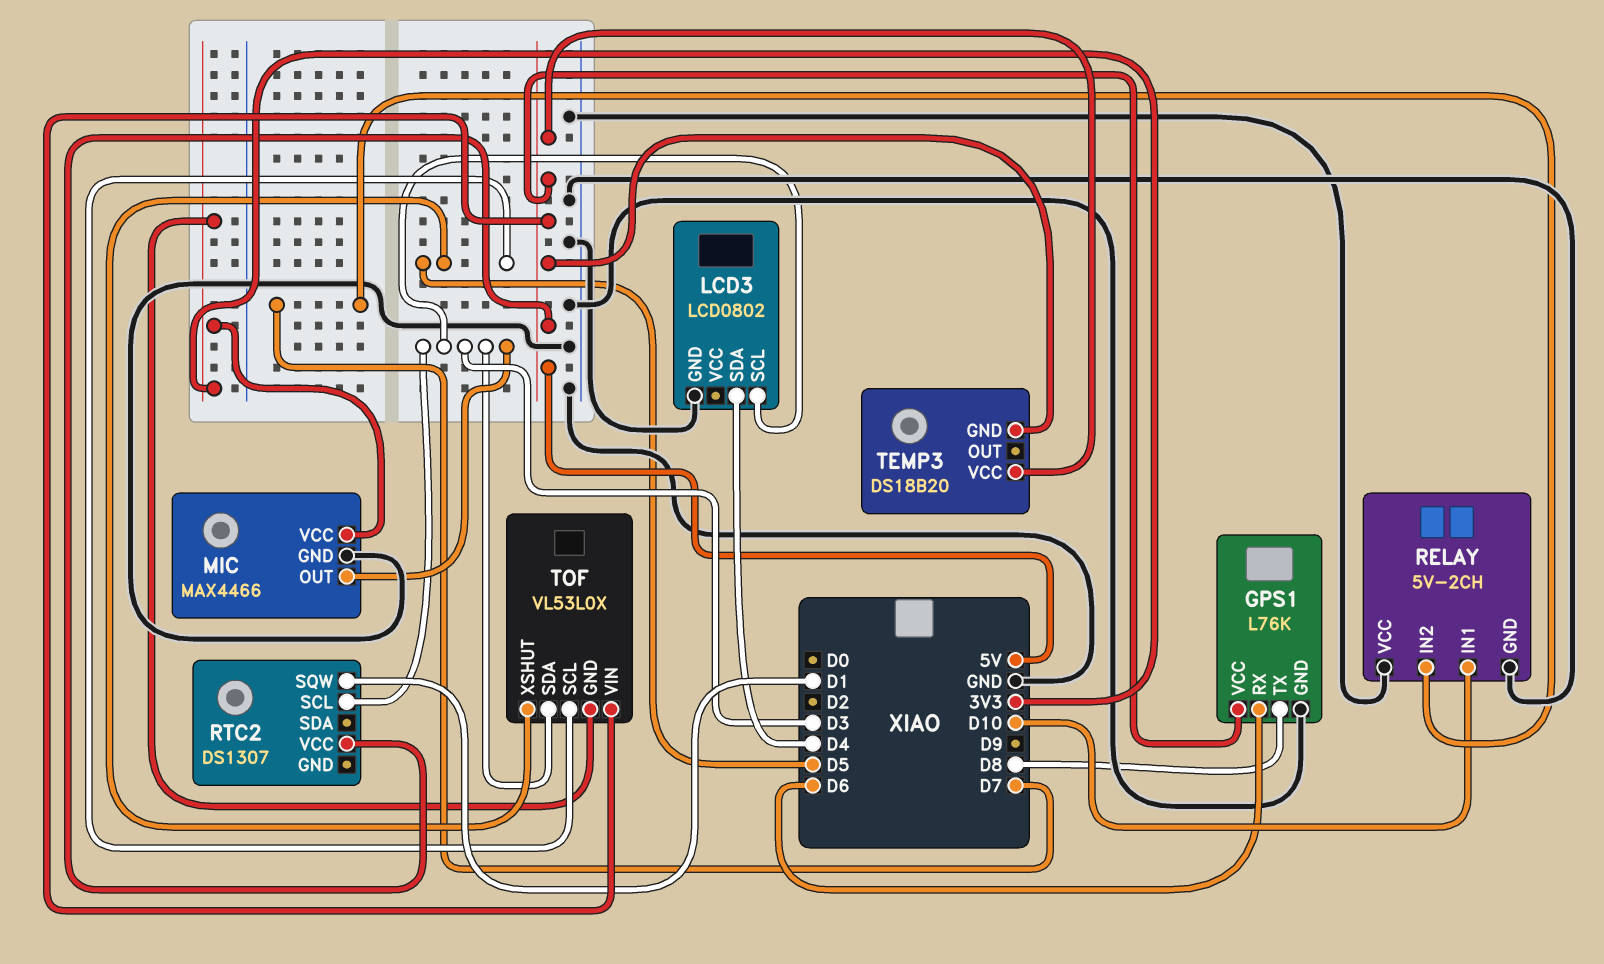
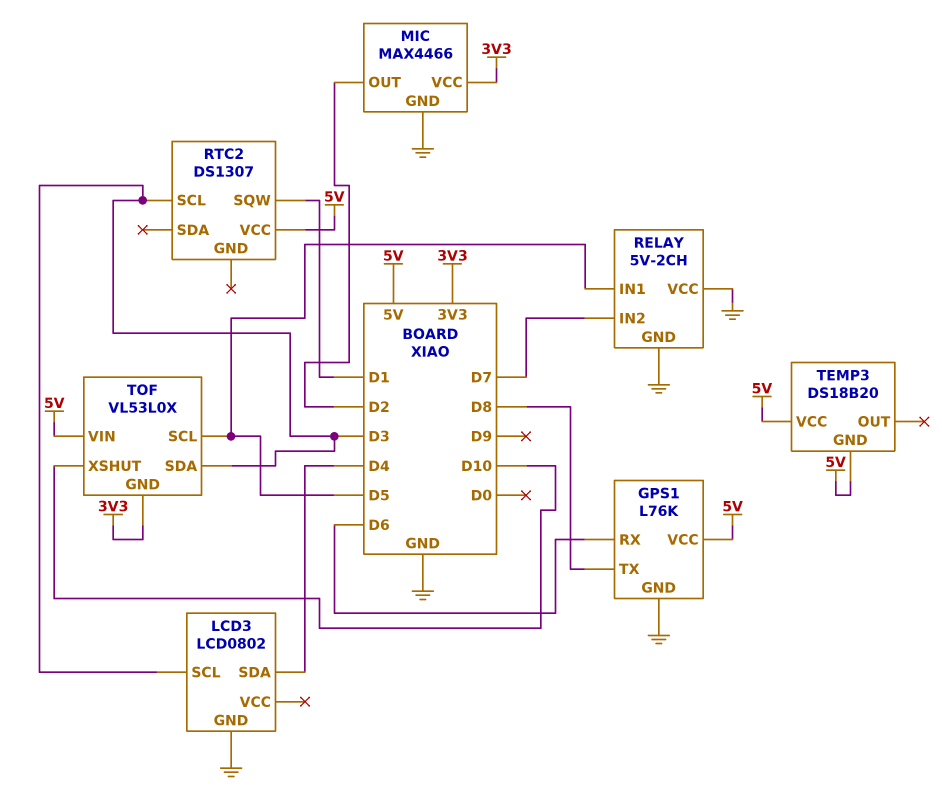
MIC pin OUT: D3 -> D2
RELAY pin IN1: D10 -> D5
TOF pin XSHUT: D5 -> D10

